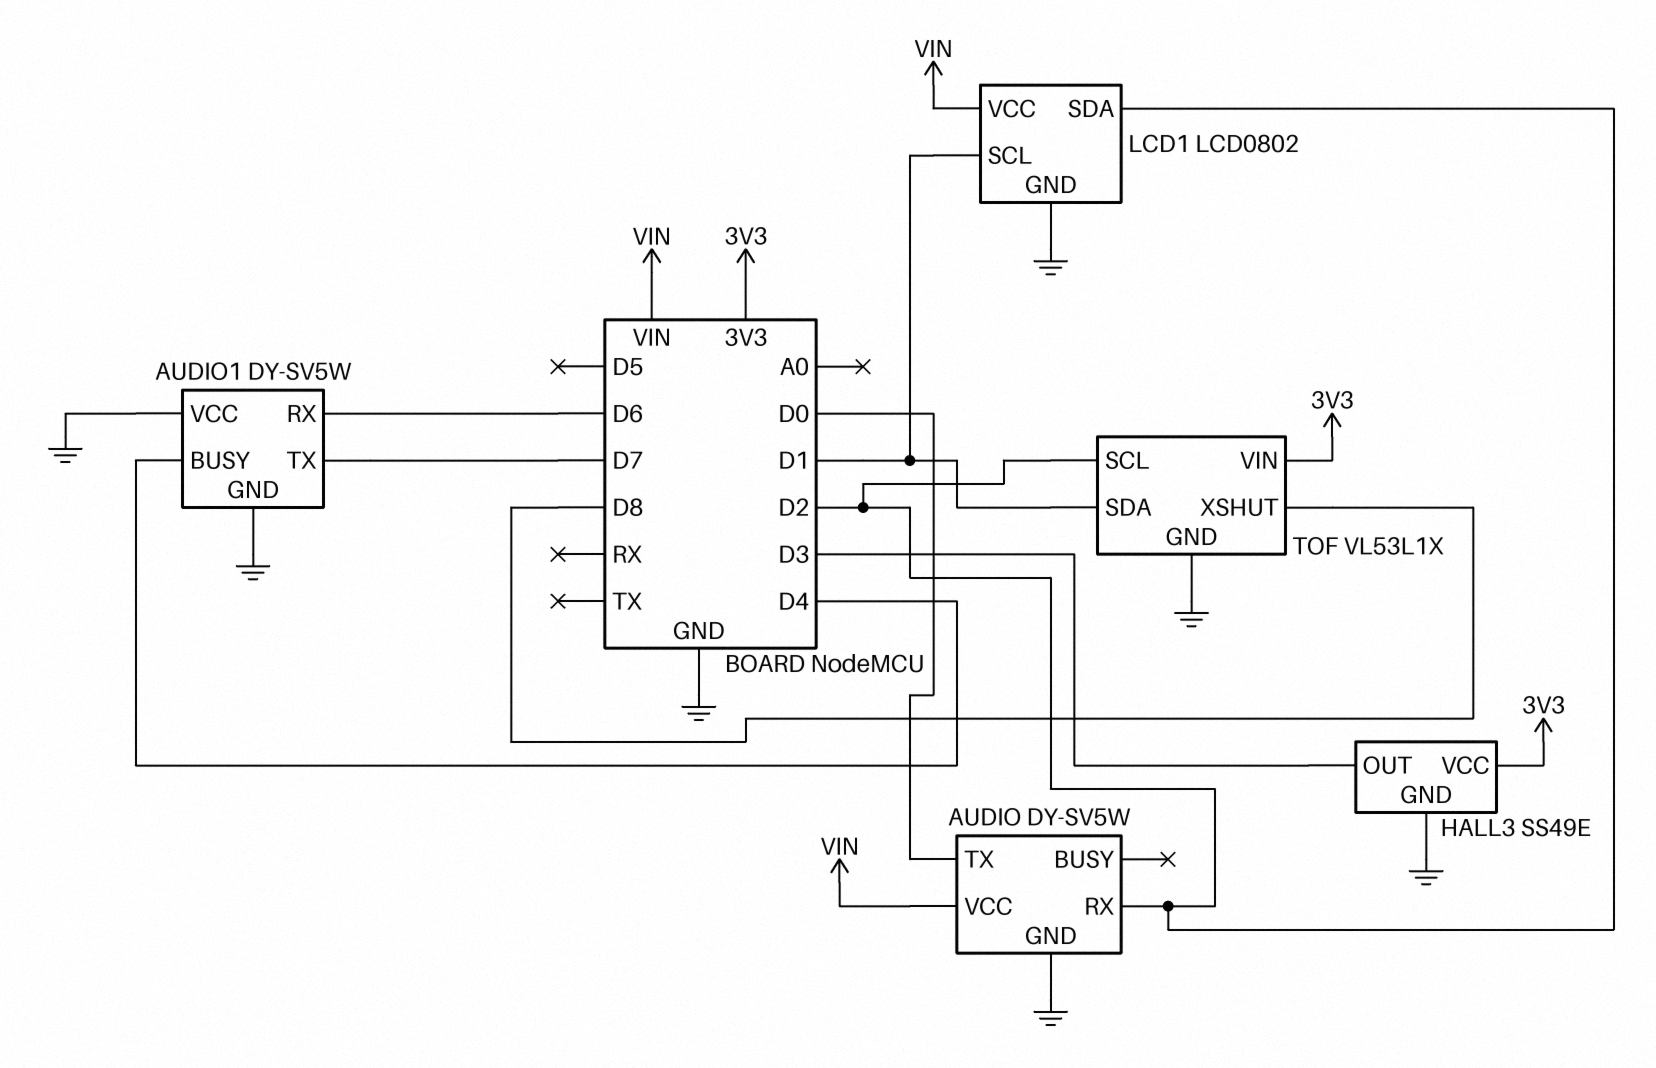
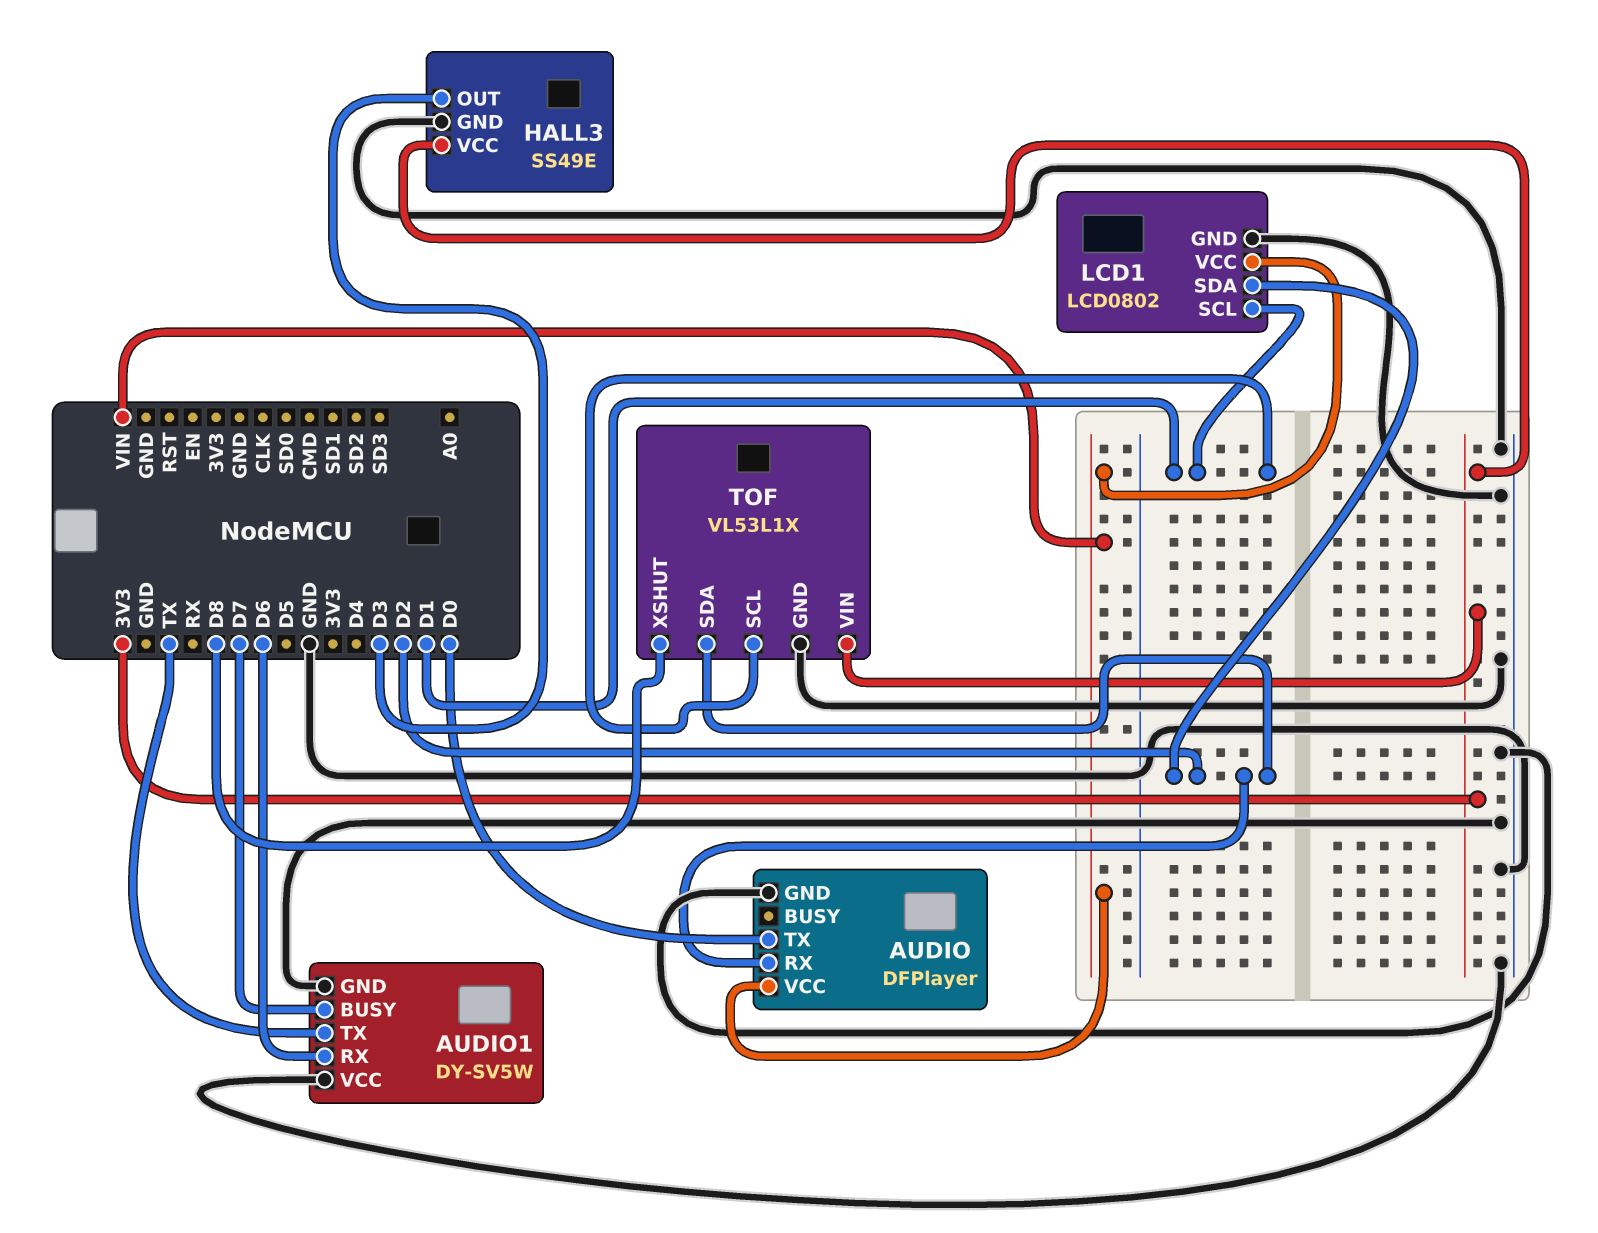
AUDIO: DY-SV5W -> DFPlayer
AUDIO1 pin BUSY: D4 -> D7
AUDIO1 pin TX: D7 -> TX
TOF pin SCL: D2 -> D1
TOF pin SDA: D1 -> D2

